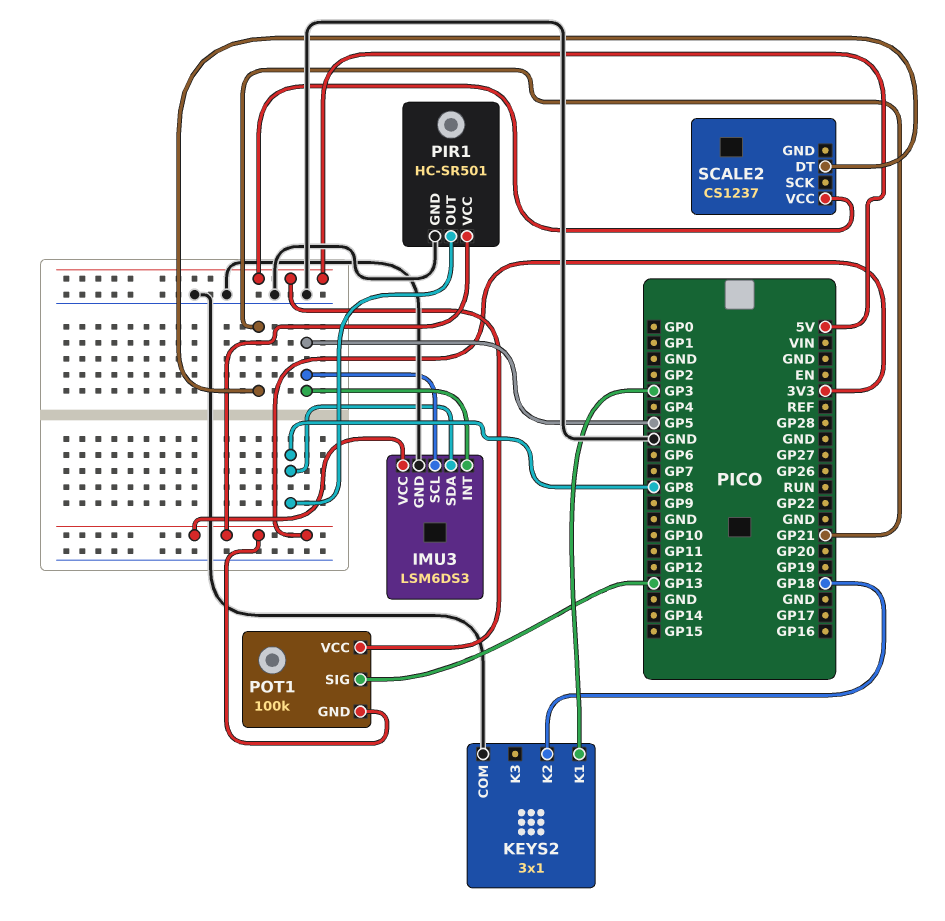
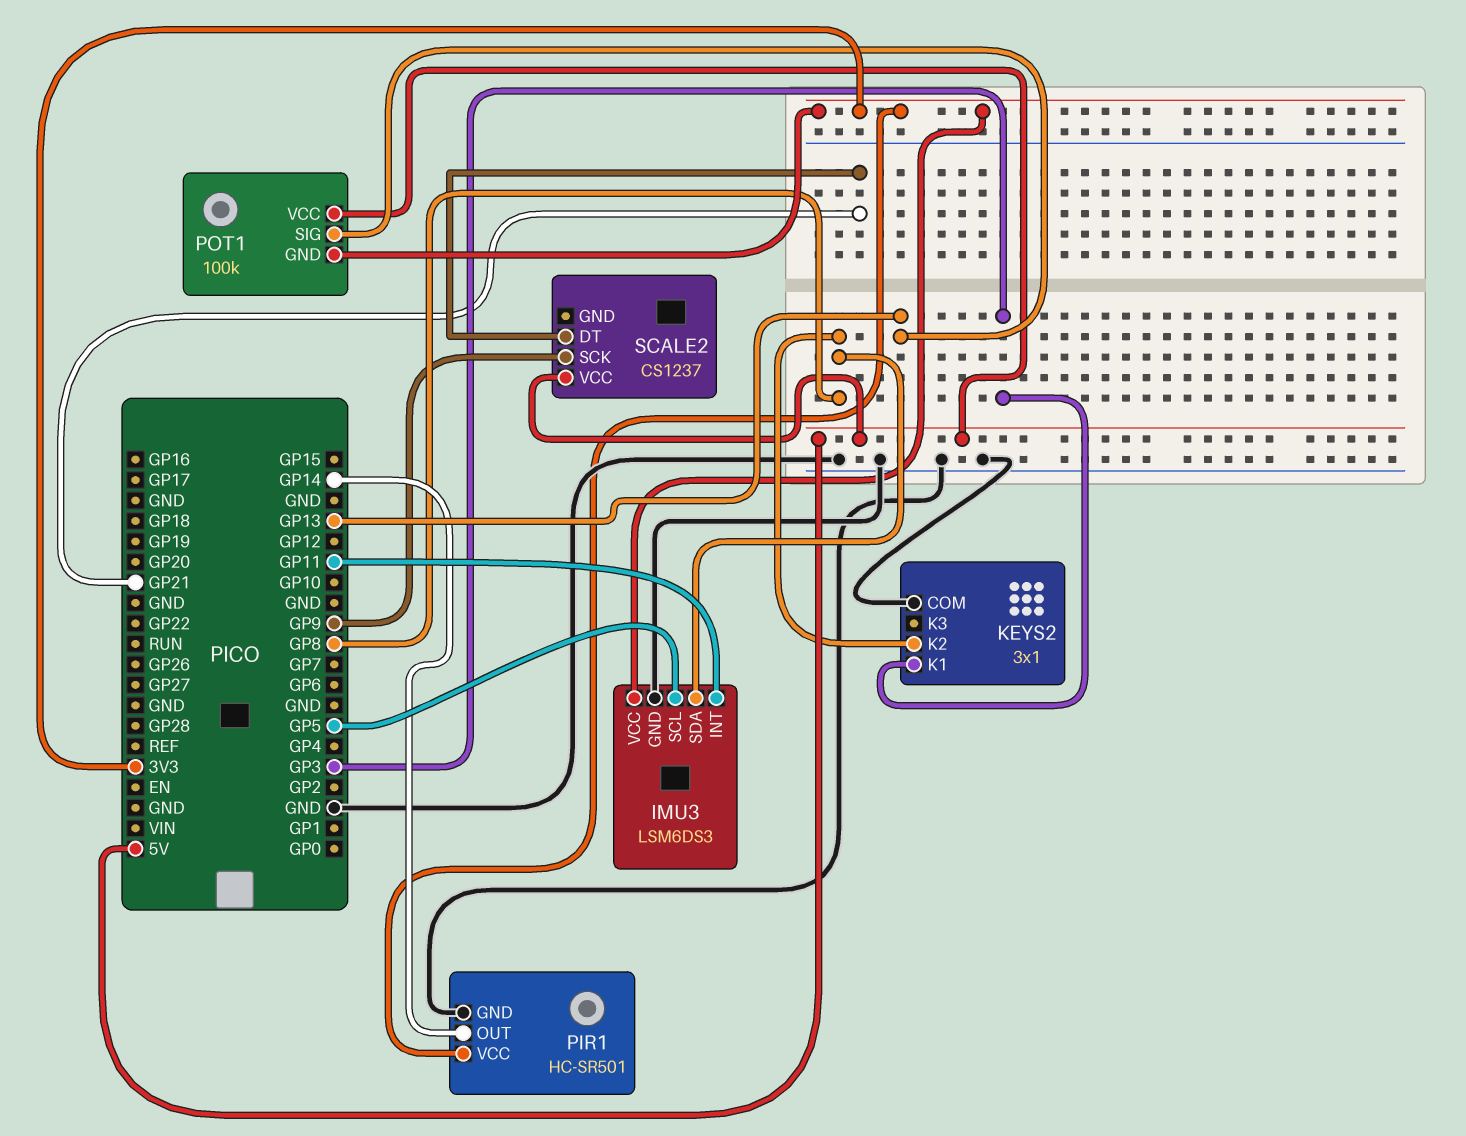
IMU3 pin INT: GP5 -> GP11
KEYS2 pin K2: GP18 -> GP8
PIR1 pin OUT: GP8 -> GP14
SCALE2 pin SCK: none -> GP9

